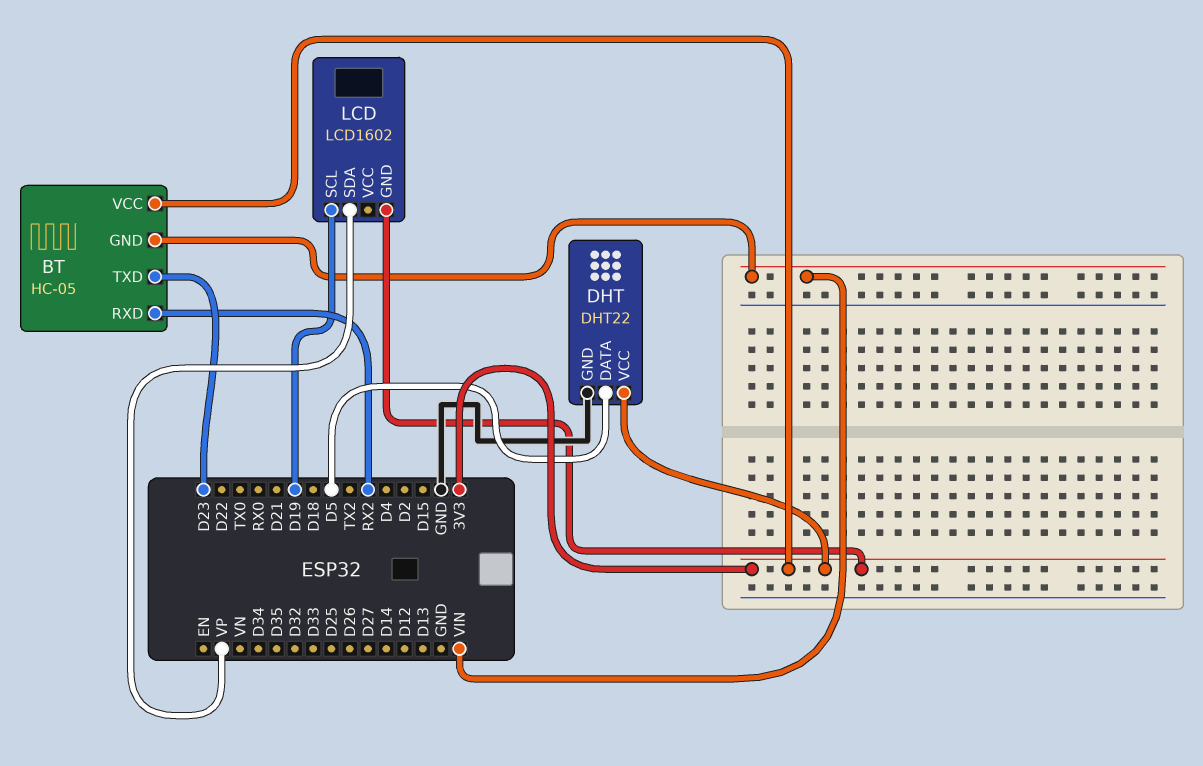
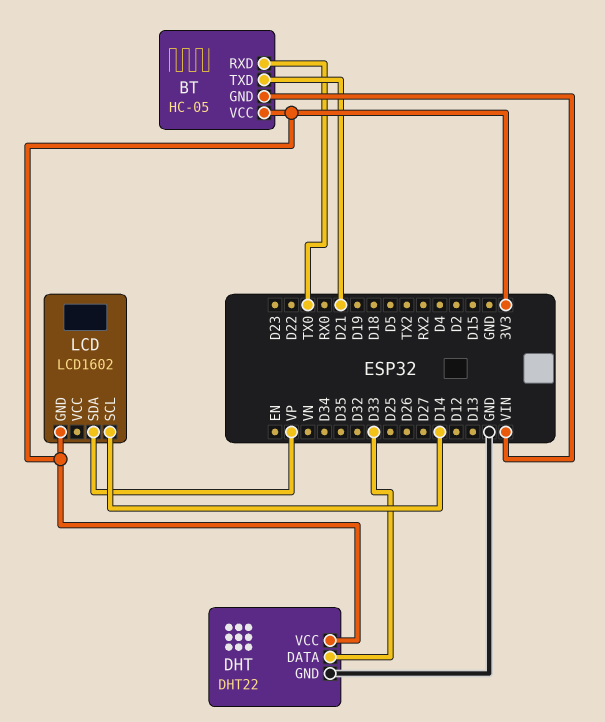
BT pin RXD: RX2 -> TX0
BT pin TXD: D23 -> D21
DHT pin DATA: D5 -> D33
LCD pin SCL: D19 -> D14

